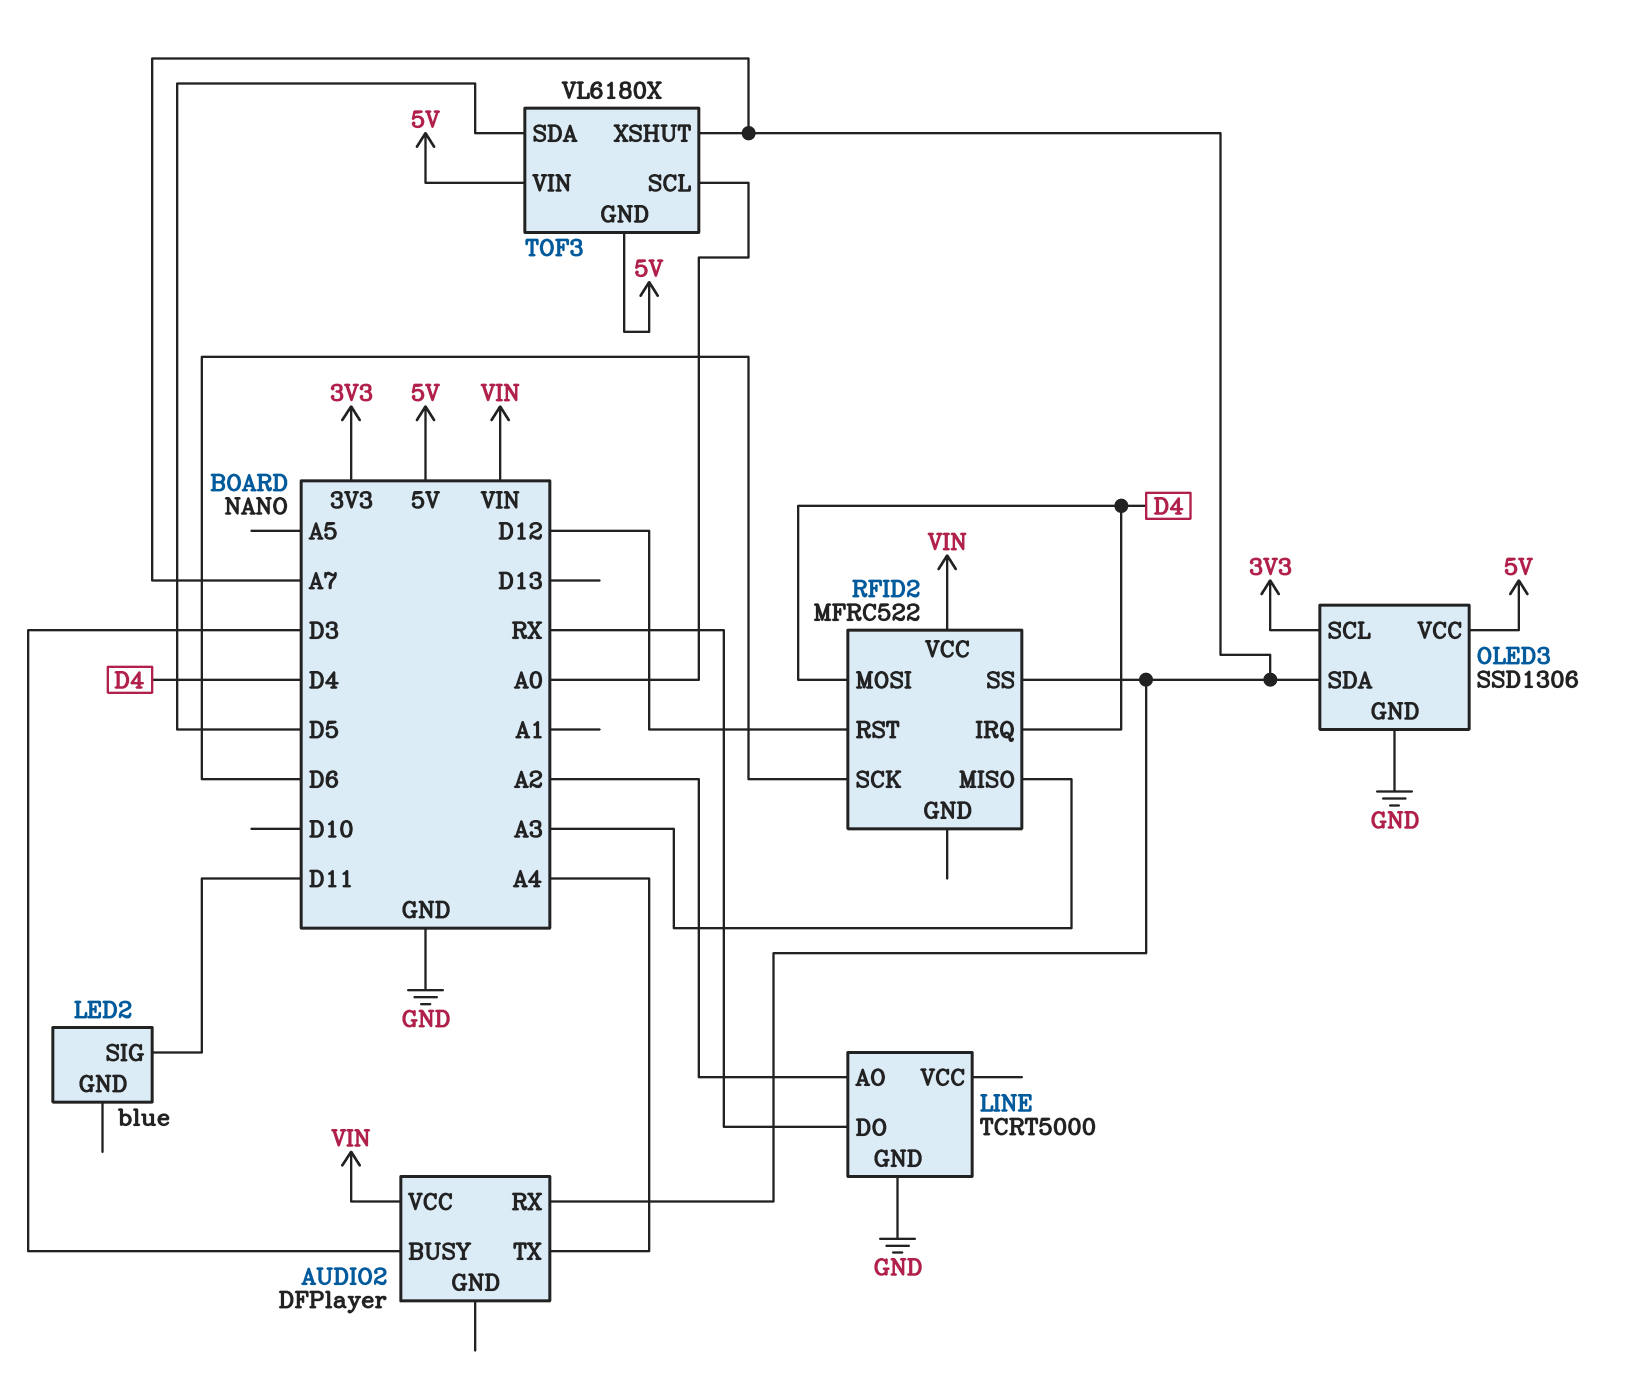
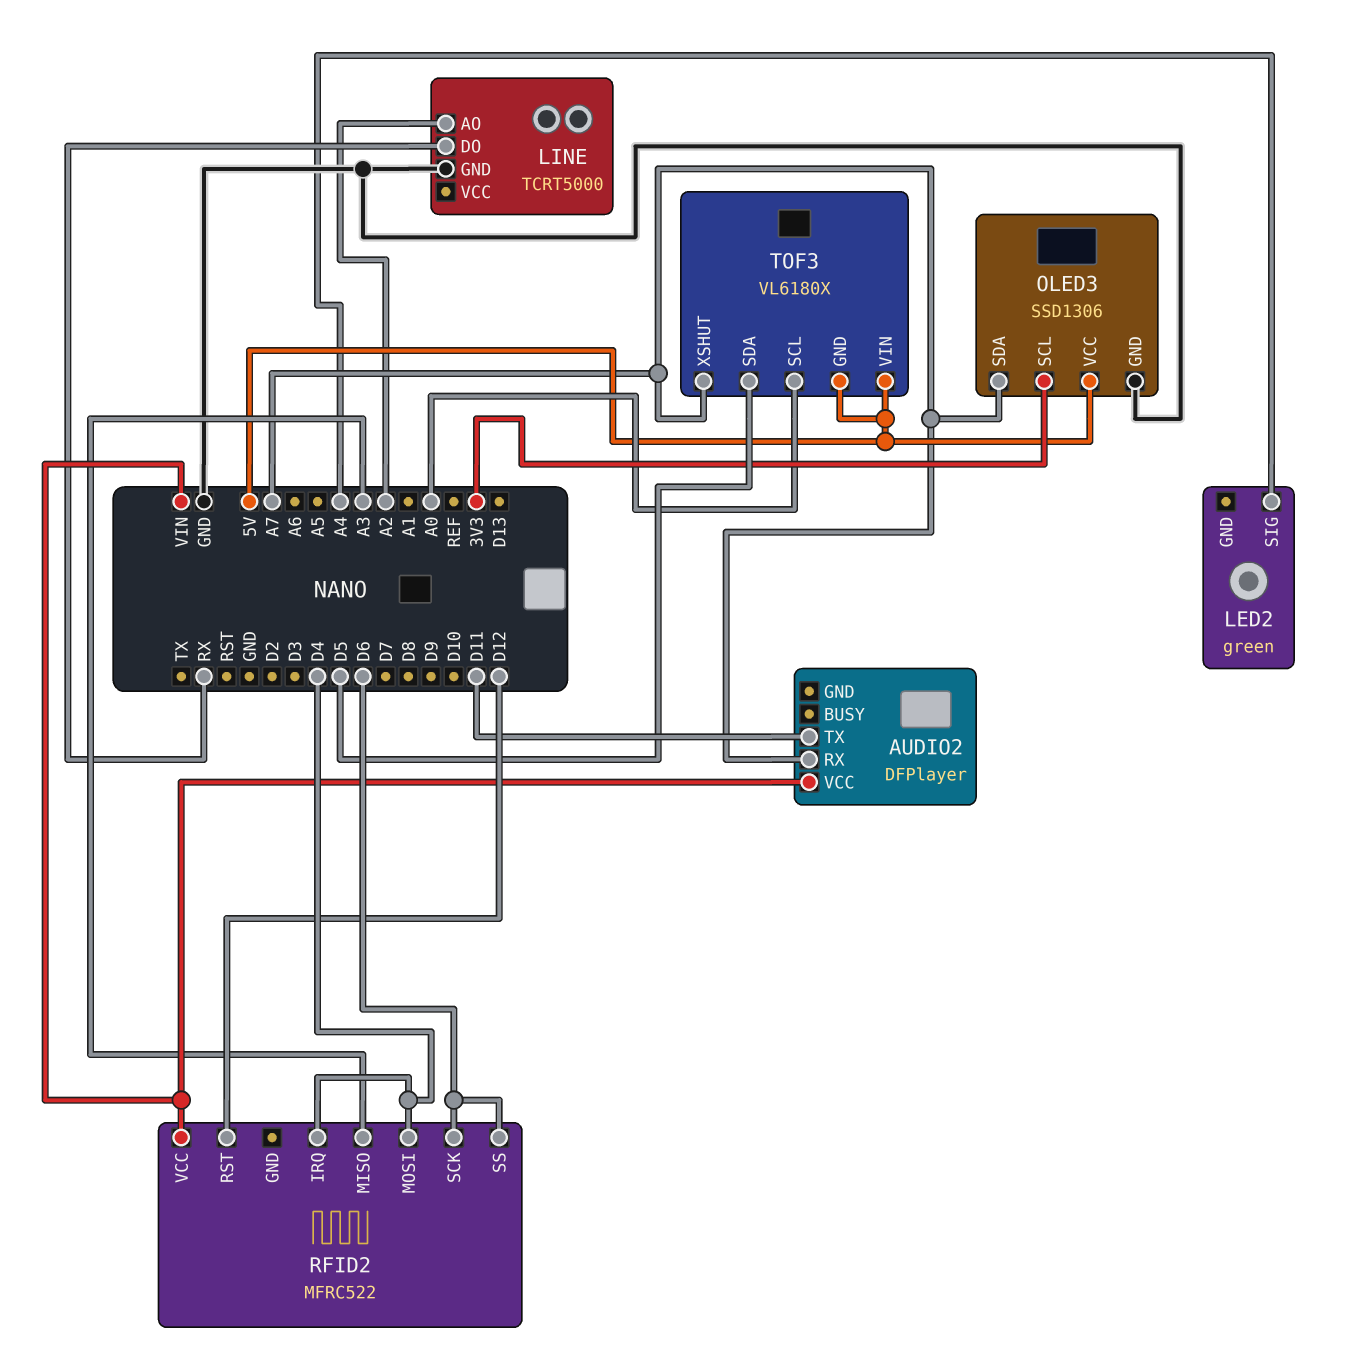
AUDIO2 pin BUSY: D3 -> none
AUDIO2 pin TX: A4 -> D11
LED2: blue -> green
LED2 pin SIG: D11 -> A4
RFID2 pin SS: A7 -> D6

